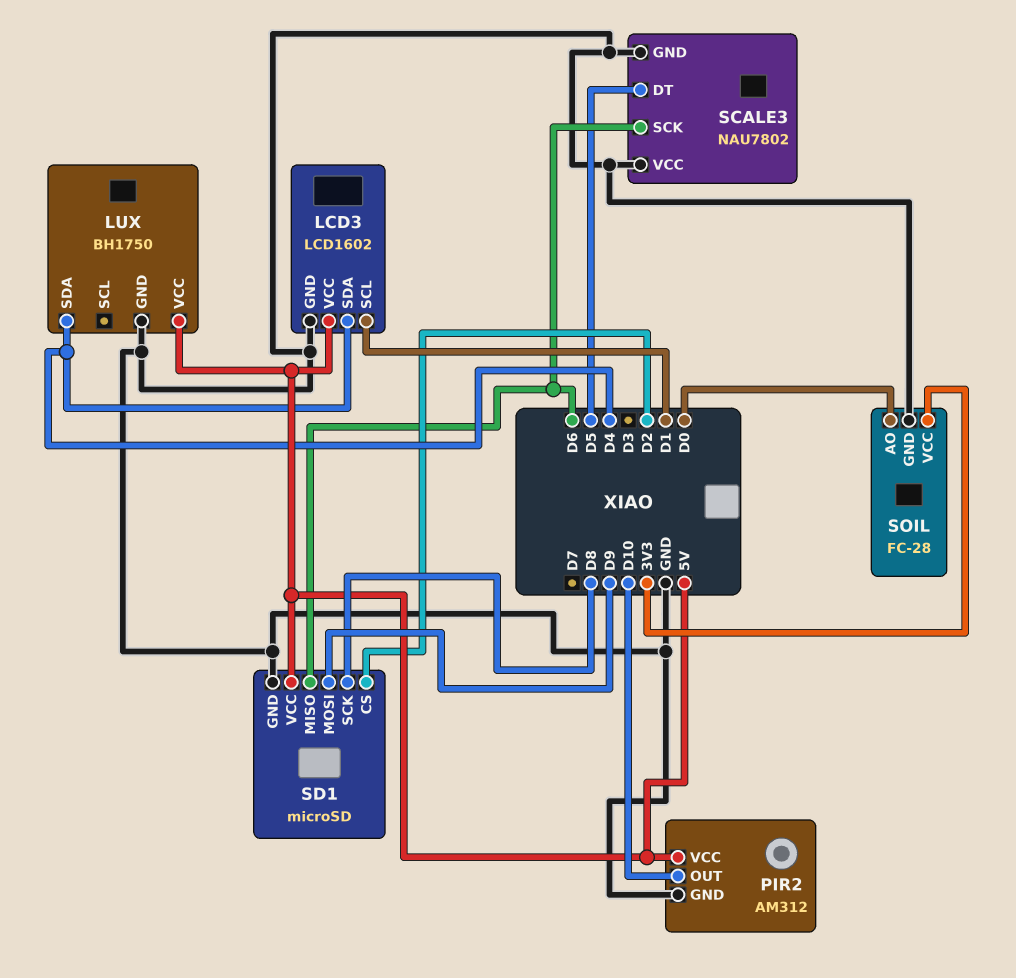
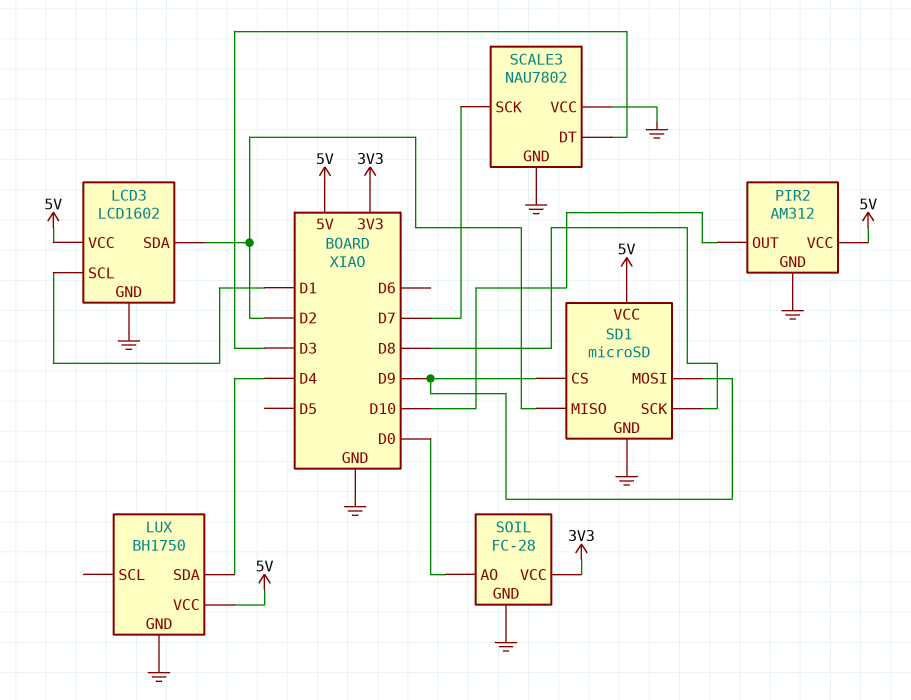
LCD3 pin SDA: D4 -> D2
SCALE3 pin DT: D5 -> D3
SCALE3 pin SCK: D6 -> D7
SD1 pin CS: D2 -> D9
SD1 pin MISO: D6 -> D2

